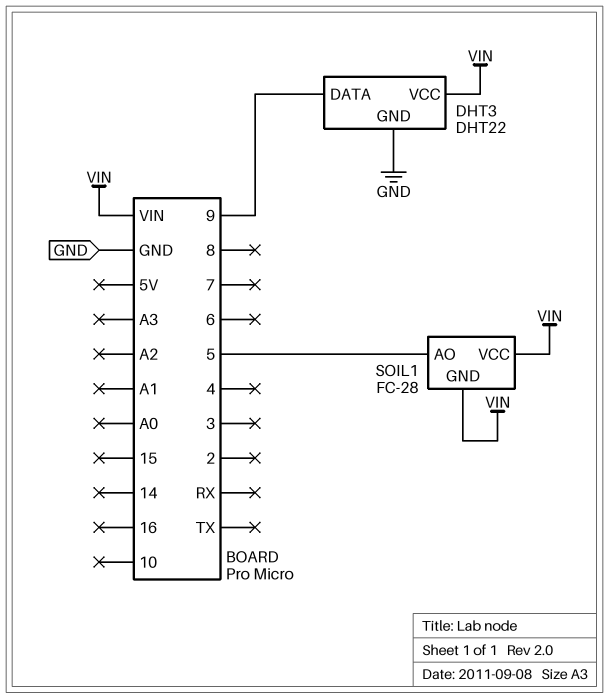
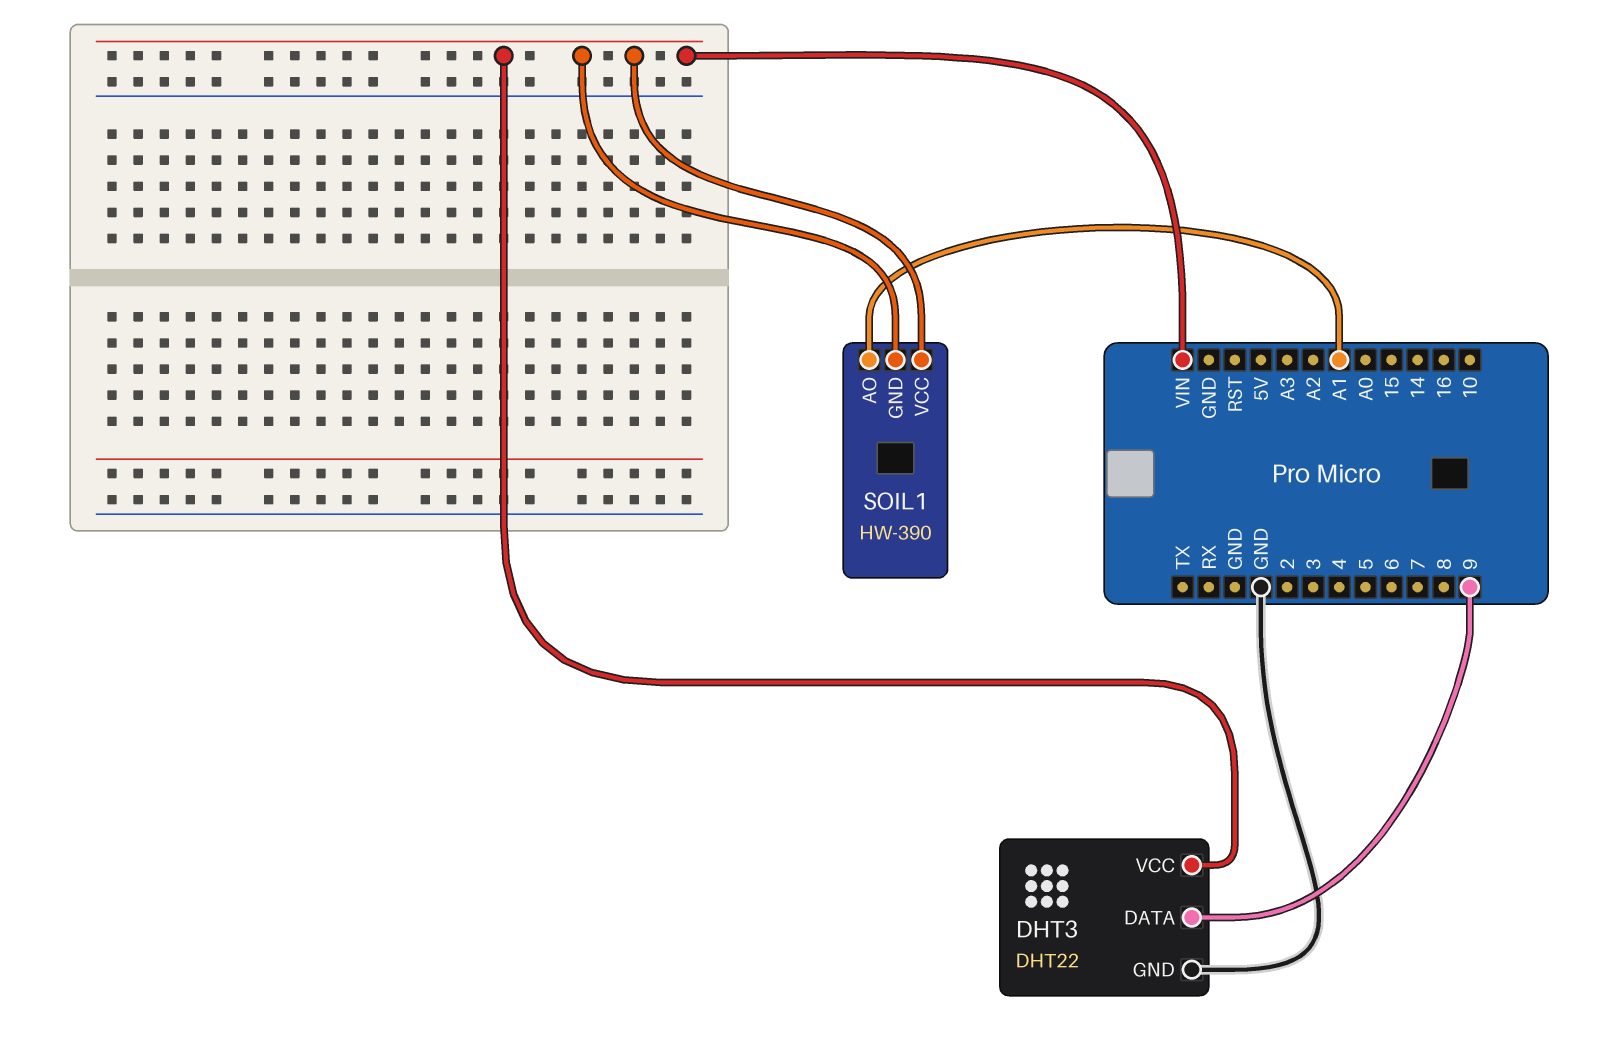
SOIL1: FC-28 -> HW-390
SOIL1 pin AO: 5 -> A1

